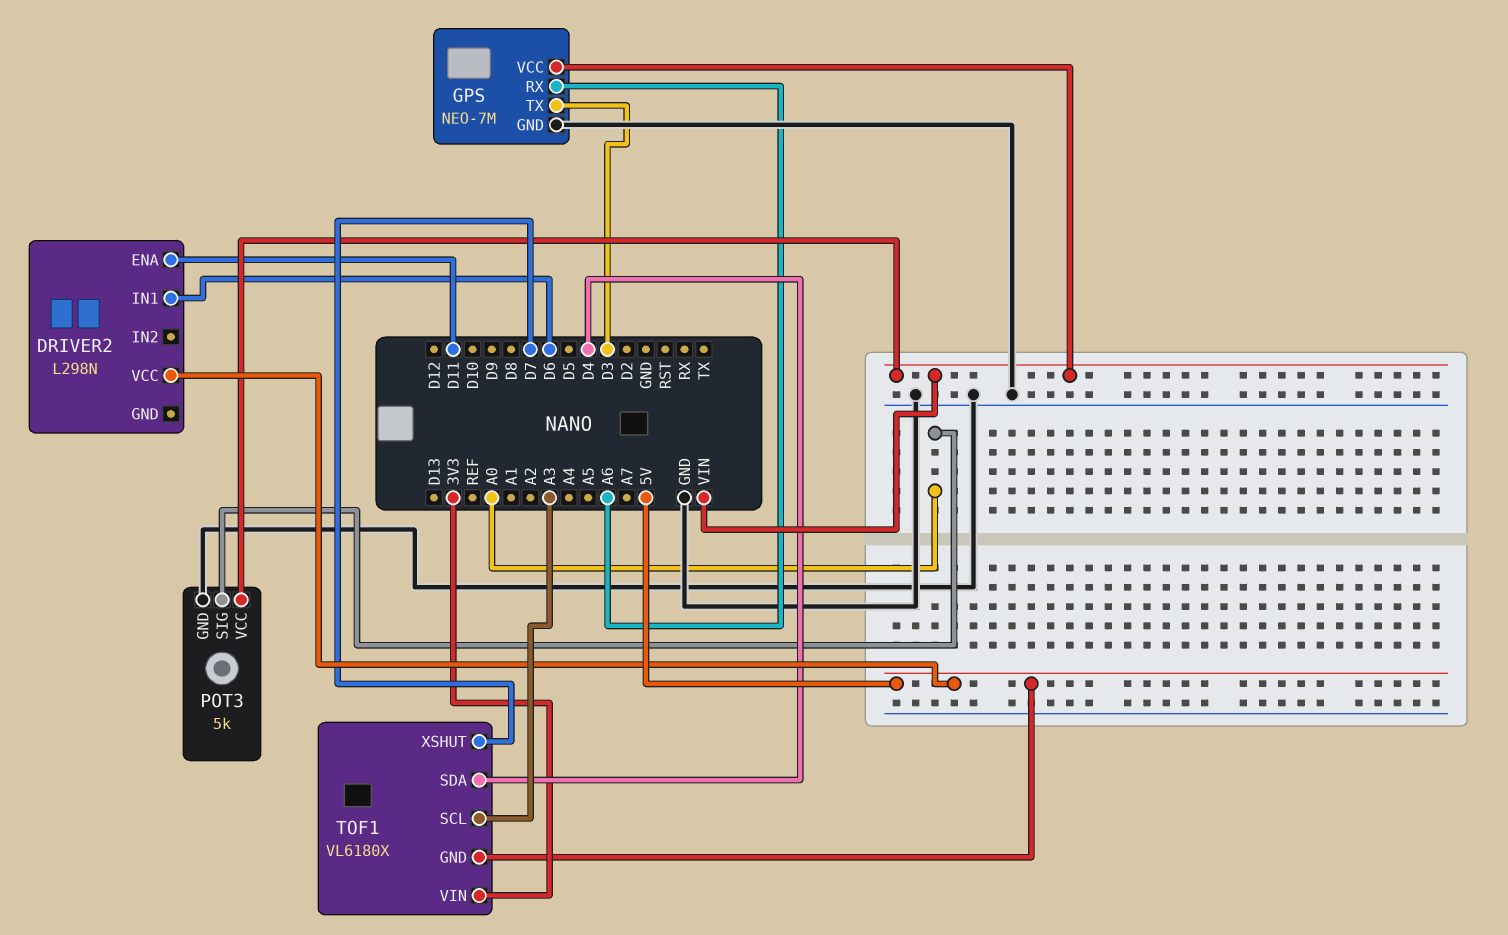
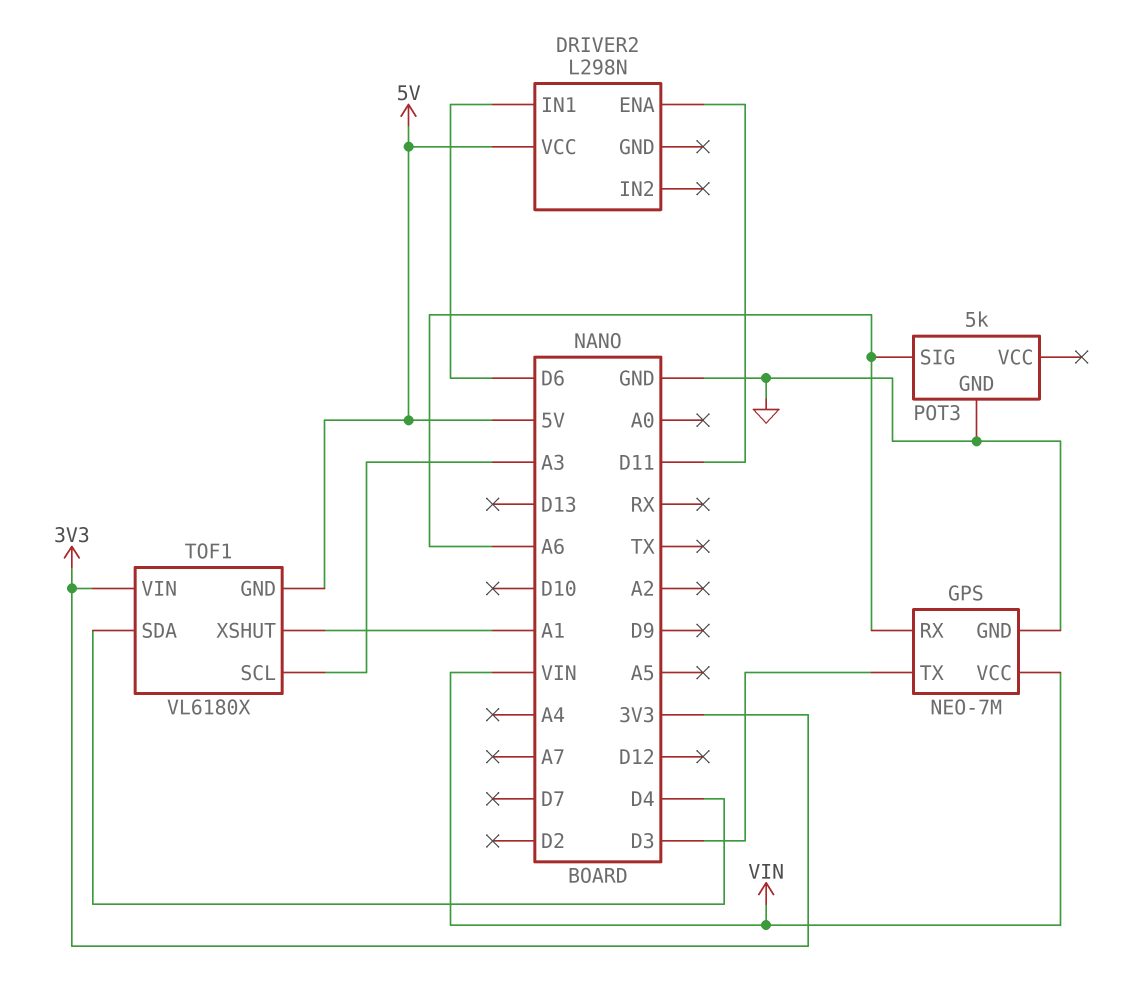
POT3 pin SIG: A0 -> A6
POT3 pin VCC: VIN -> none
TOF1 pin XSHUT: D7 -> A1

